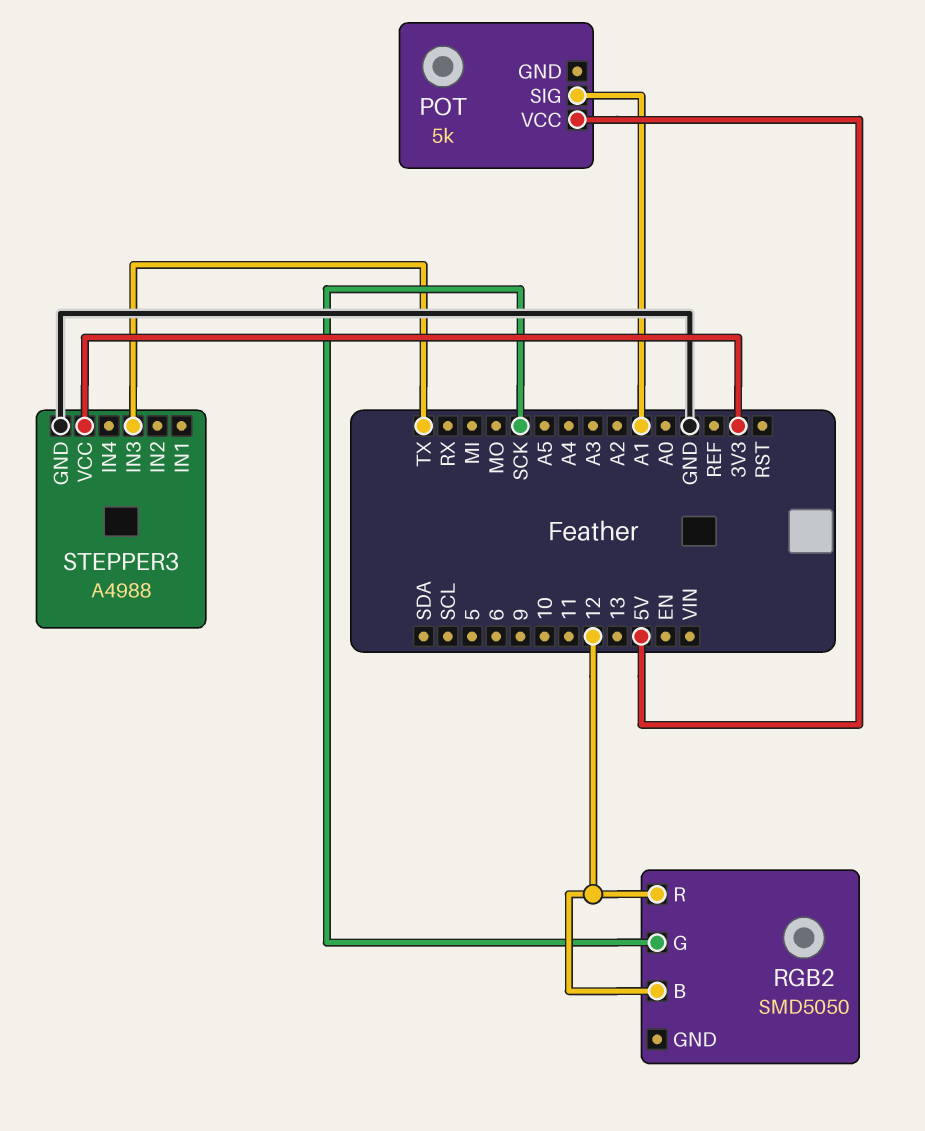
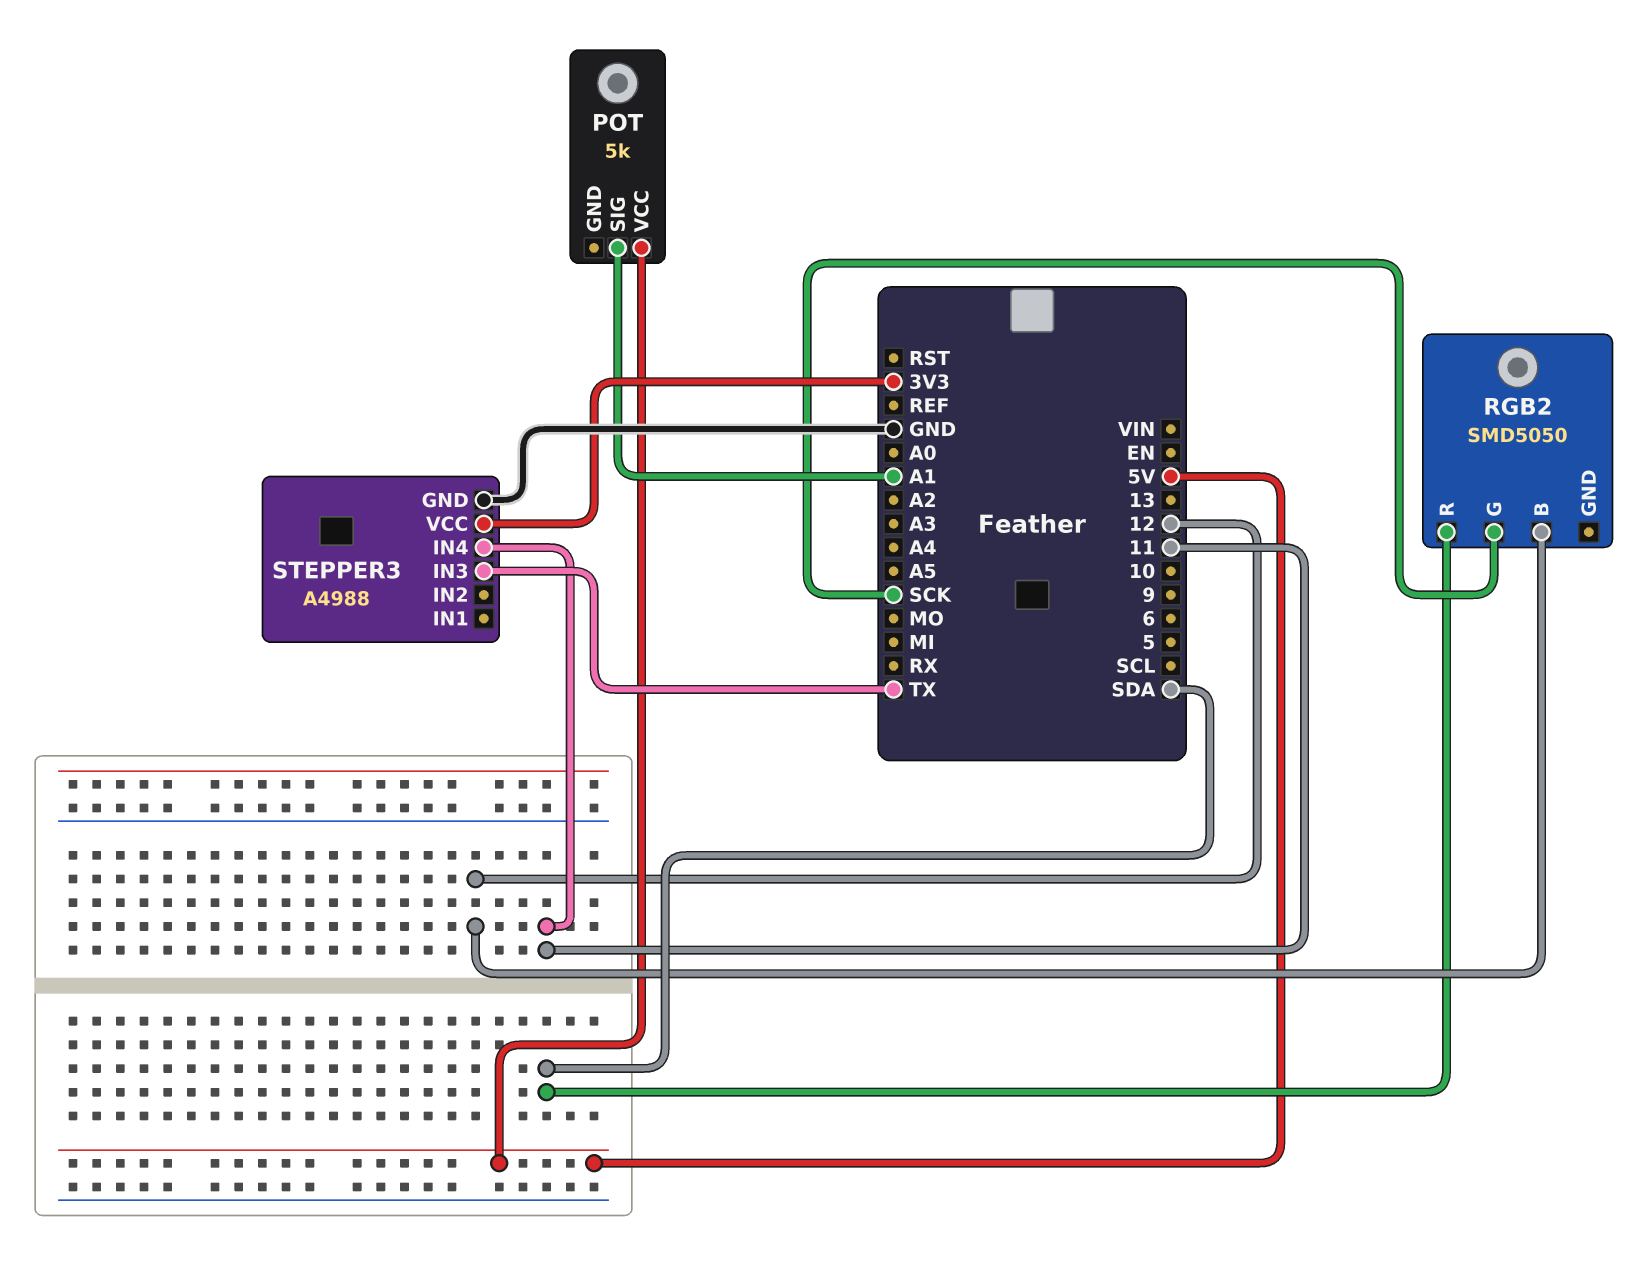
RGB2 pin R: 12 -> SDA
STEPPER3 pin IN4: none -> 11

